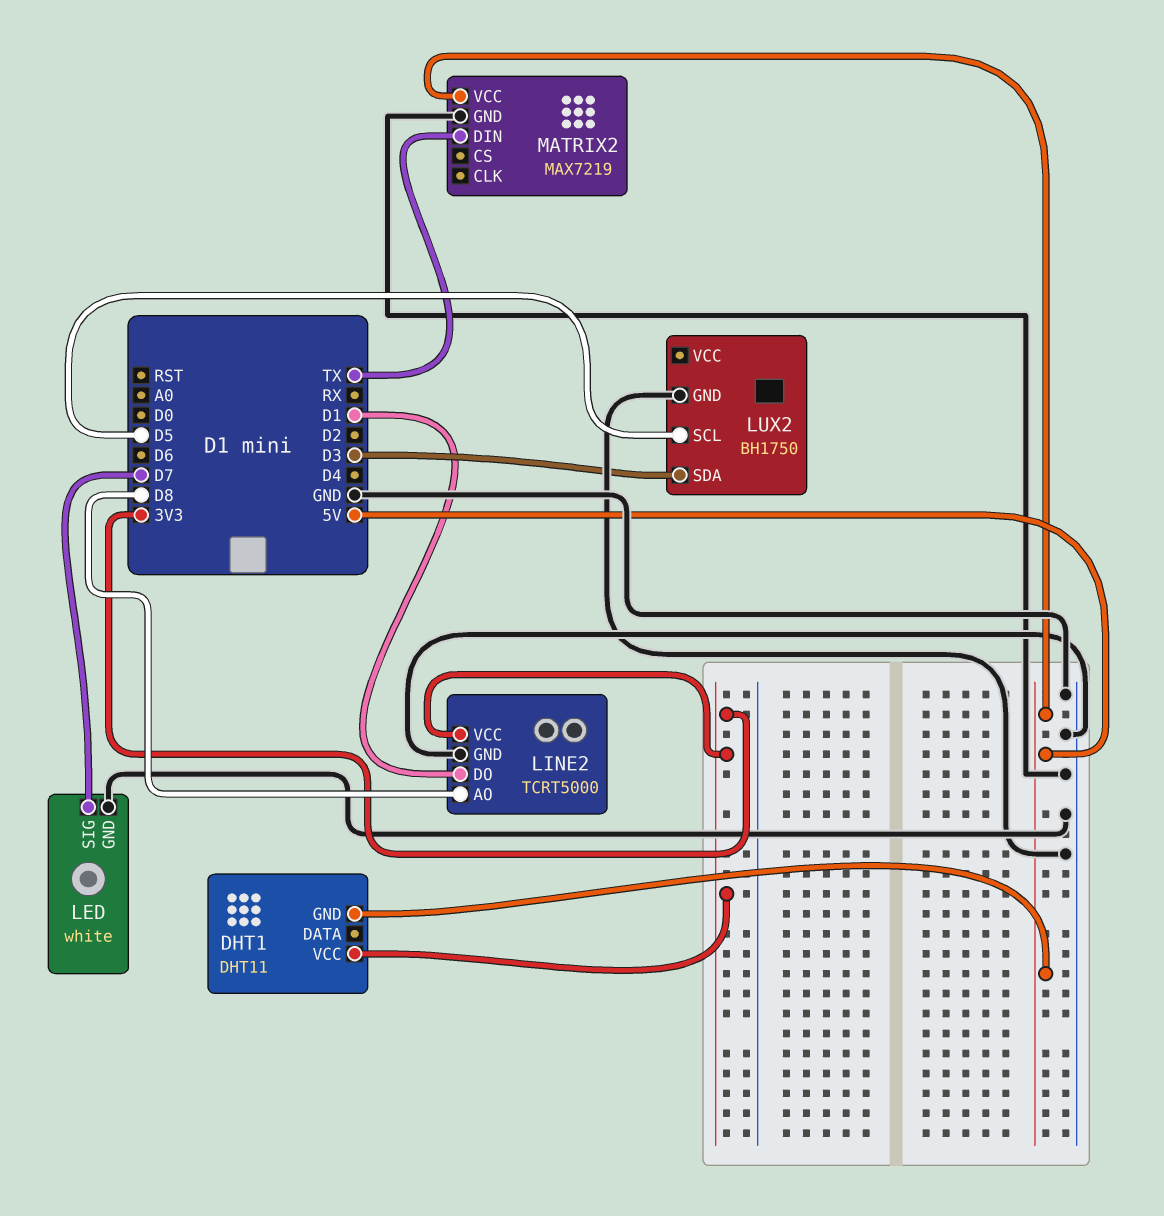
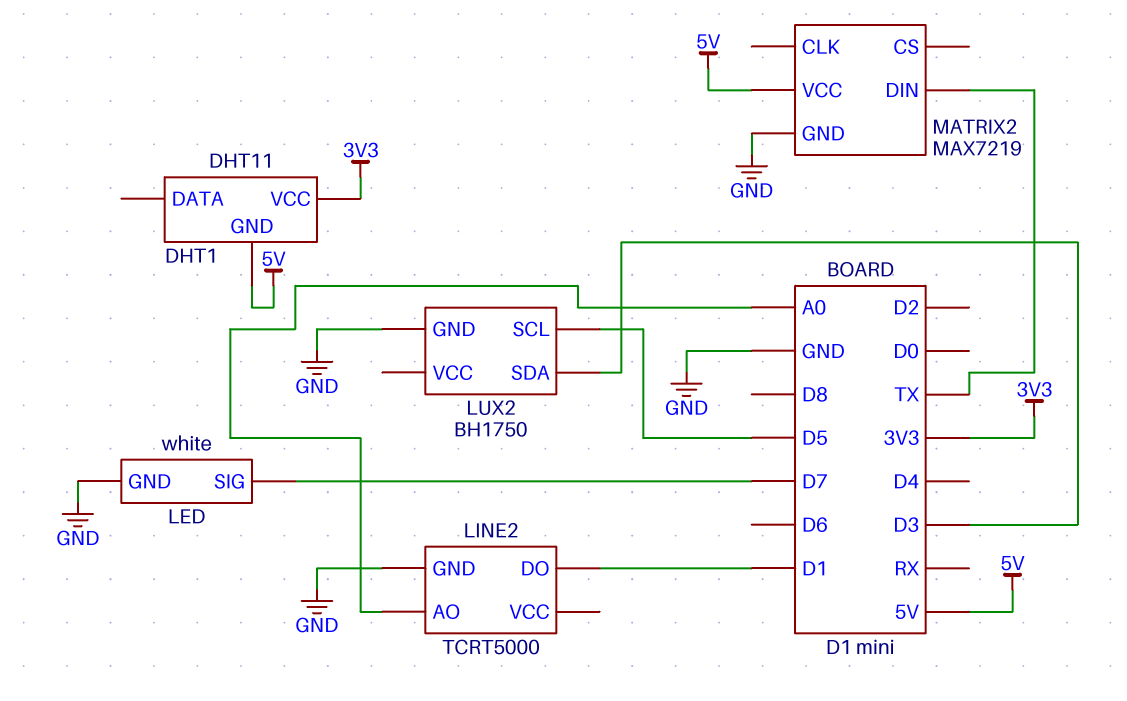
LINE2 pin AO: D8 -> A0
LINE2 pin VCC: 3V3 -> none

